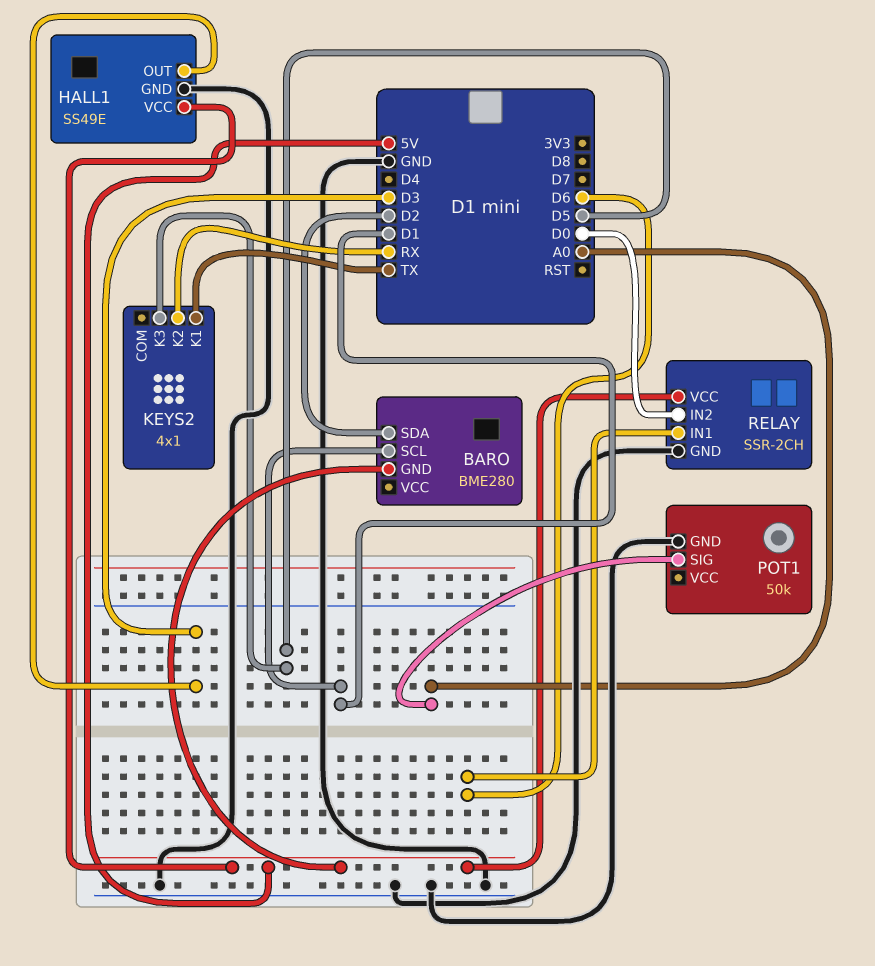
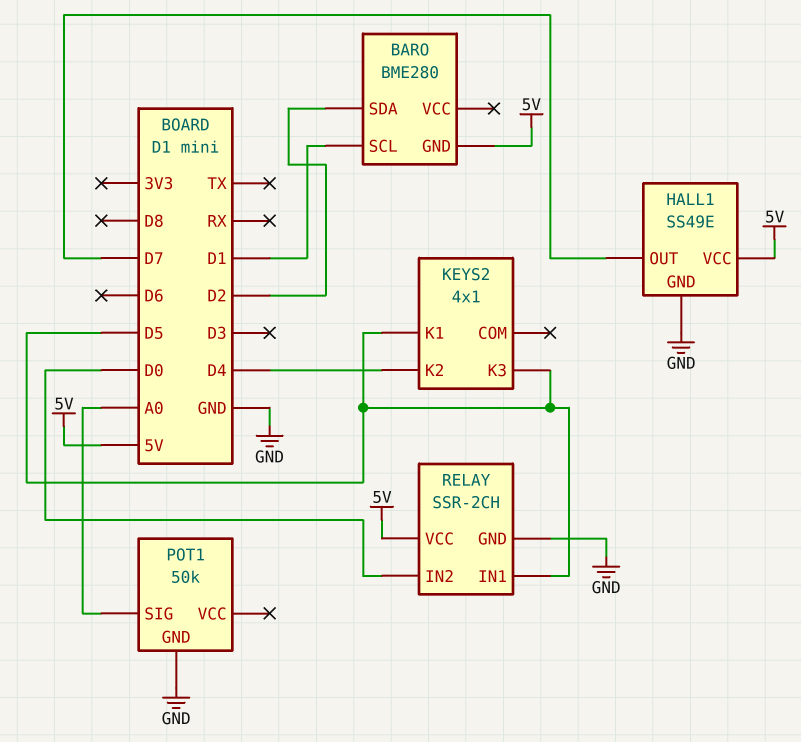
HALL1 pin OUT: D3 -> D7
KEYS2 pin K1: TX -> D5
KEYS2 pin K2: RX -> D4
RELAY pin IN1: D6 -> D5

